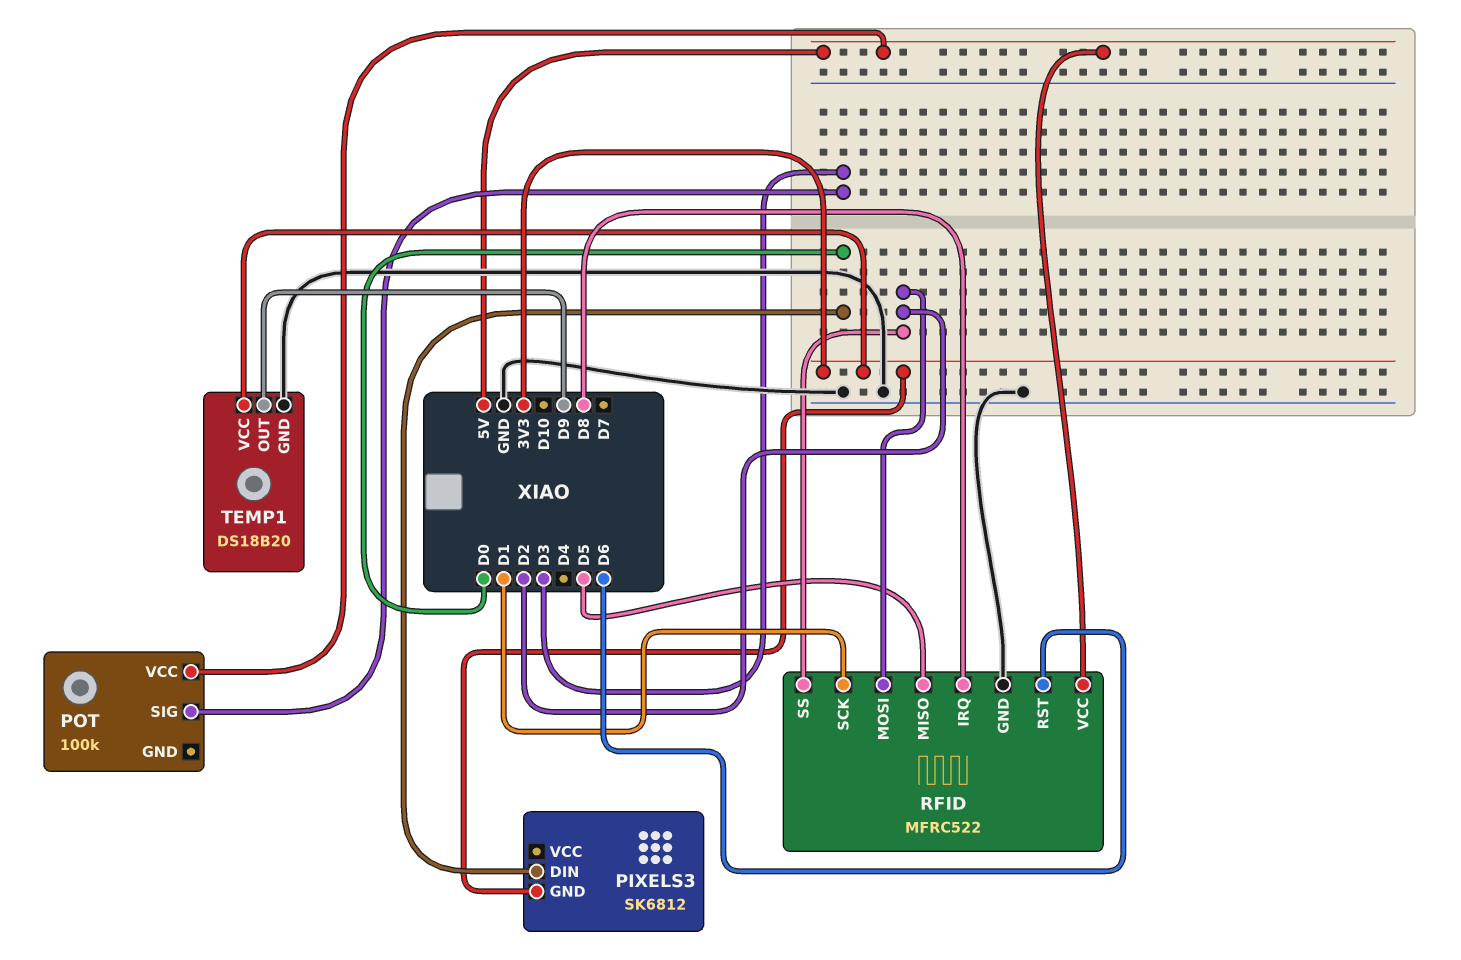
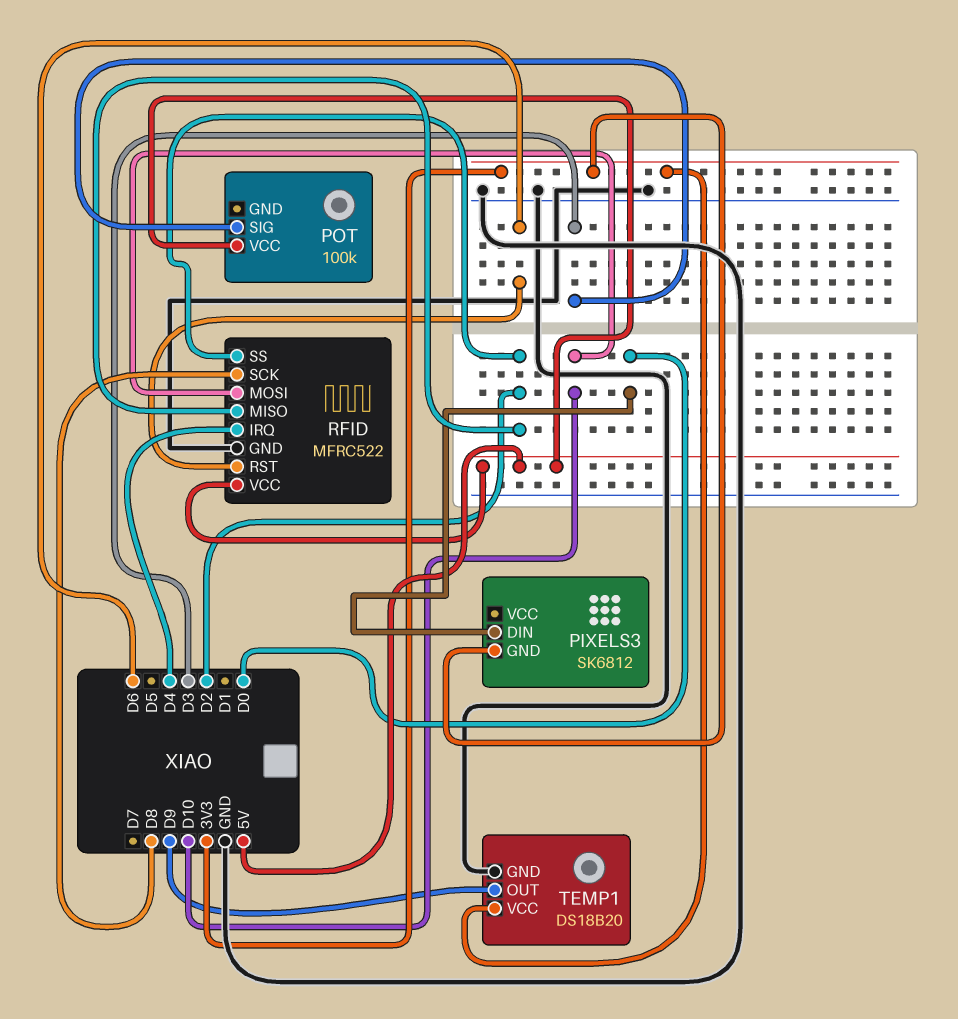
RFID pin IRQ: D8 -> D4
RFID pin MISO: D5 -> D2
RFID pin MOSI: D2 -> D10
RFID pin SCK: D1 -> D8

